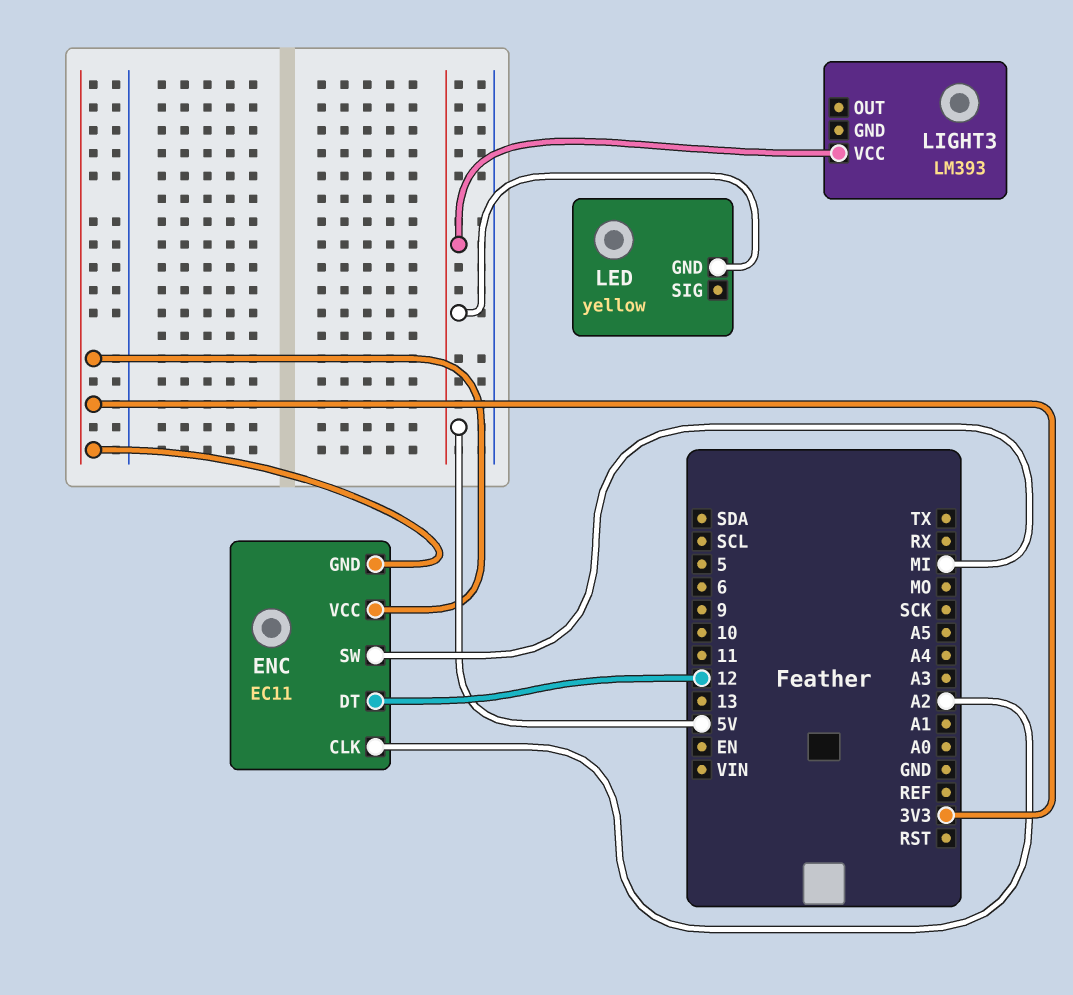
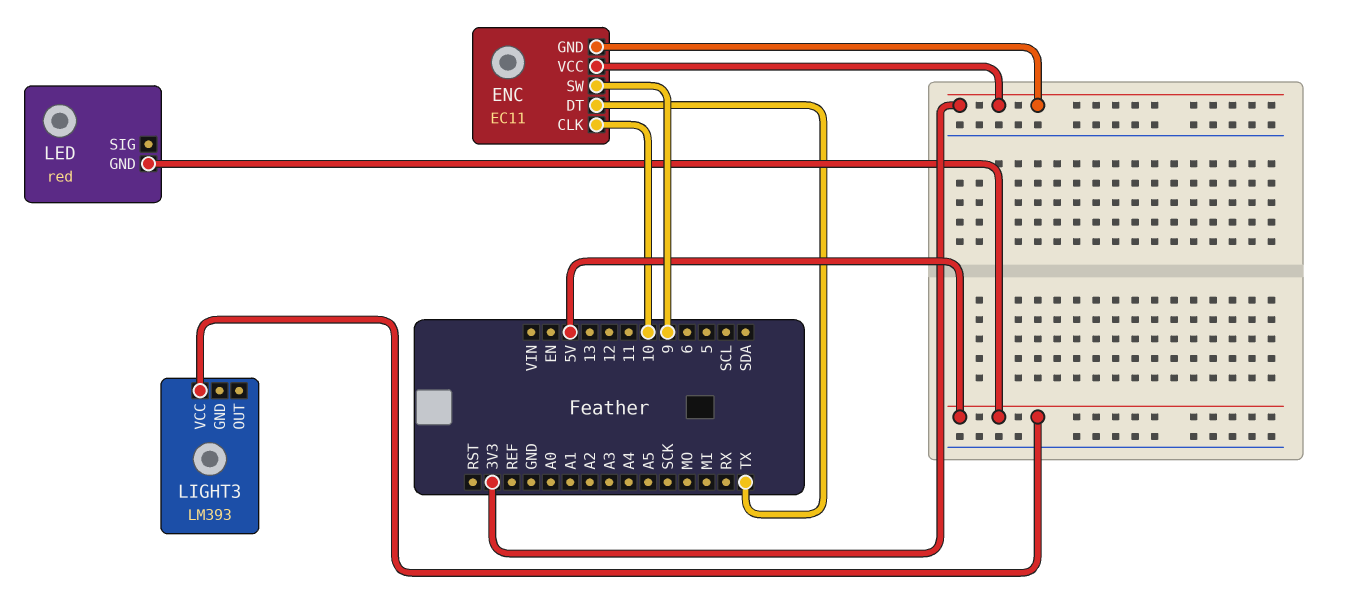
ENC pin CLK: A2 -> 10
ENC pin DT: 12 -> TX
ENC pin SW: MI -> 9
LED: yellow -> red

